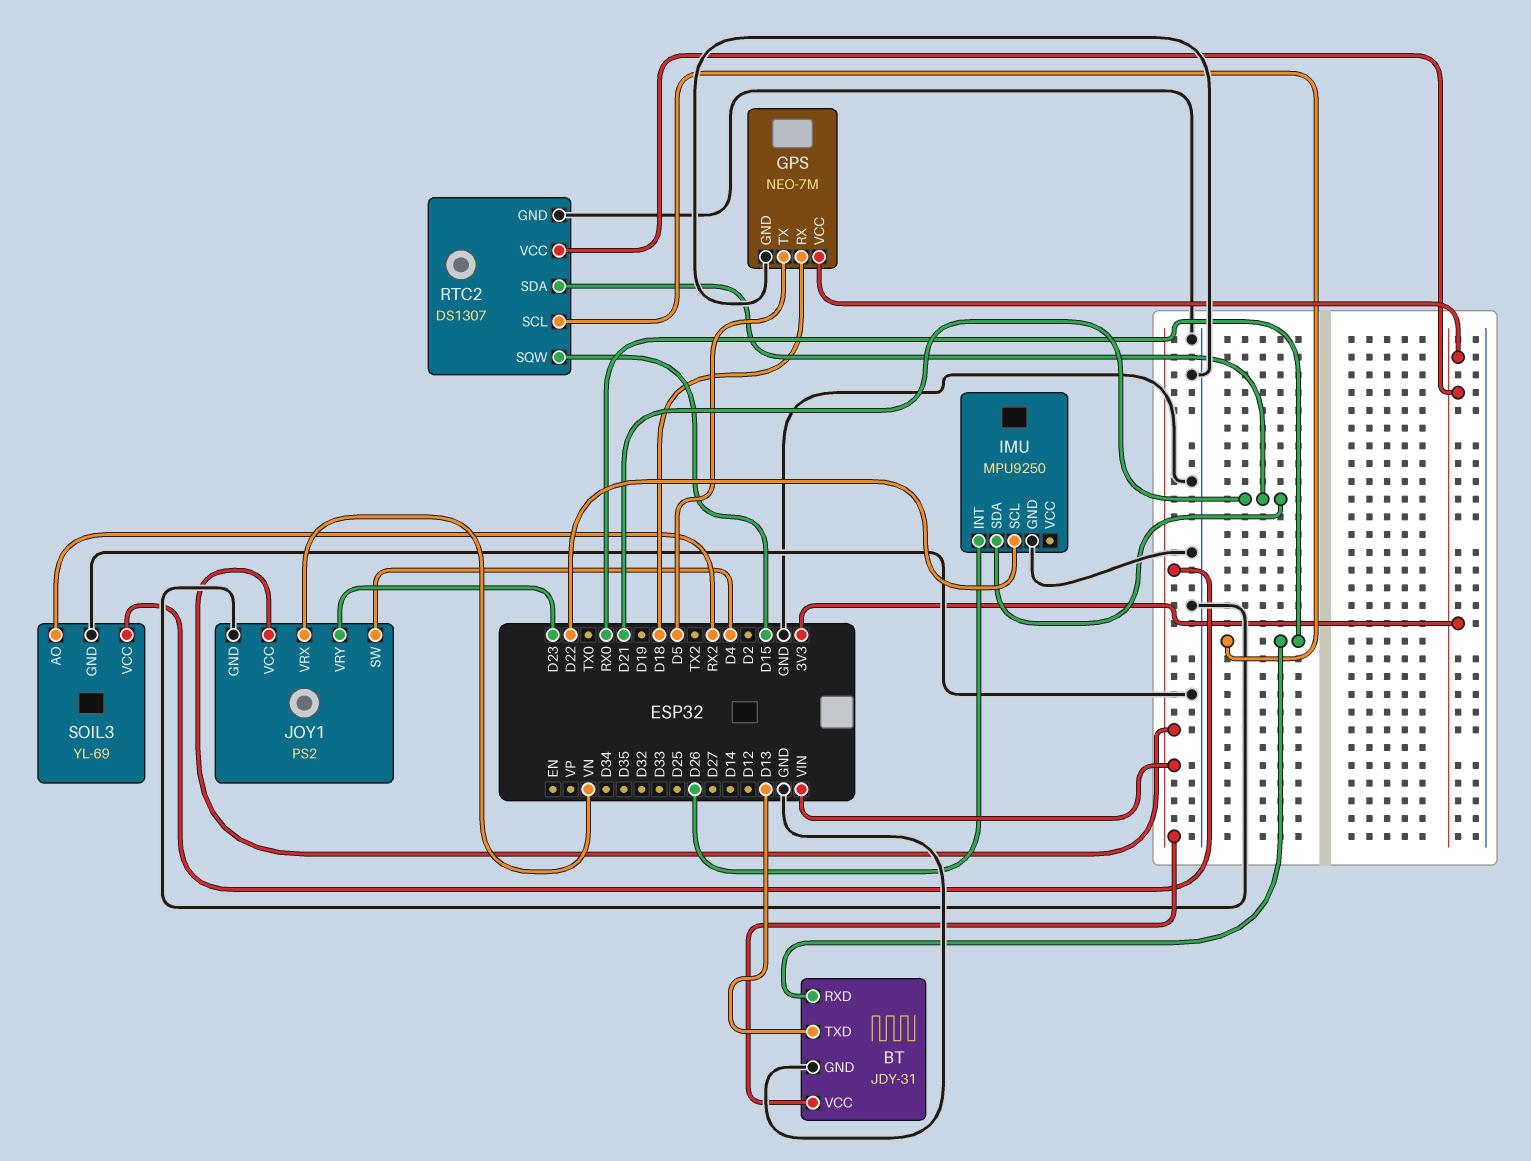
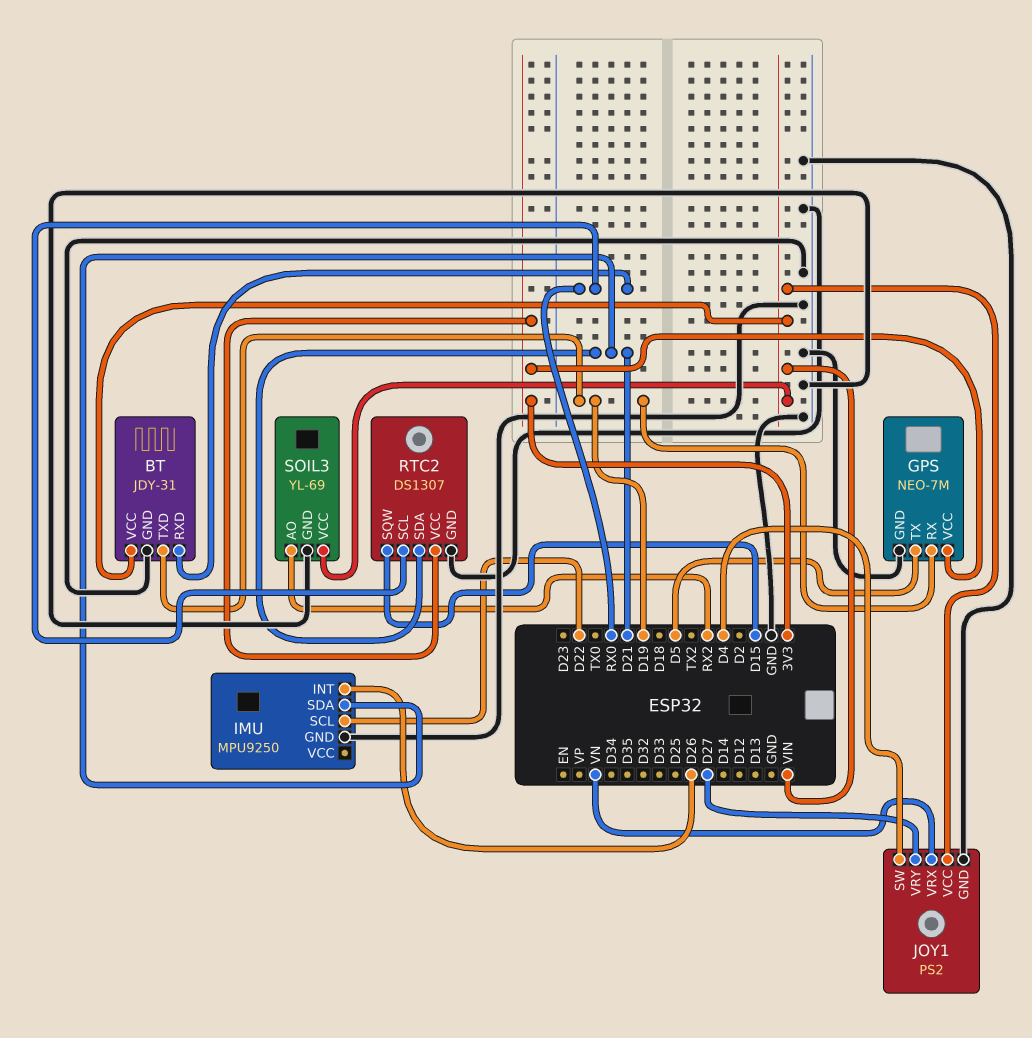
BT pin TXD: D13 -> D19
GPS pin RX: D18 -> D19
JOY1 pin VRY: D23 -> D27

